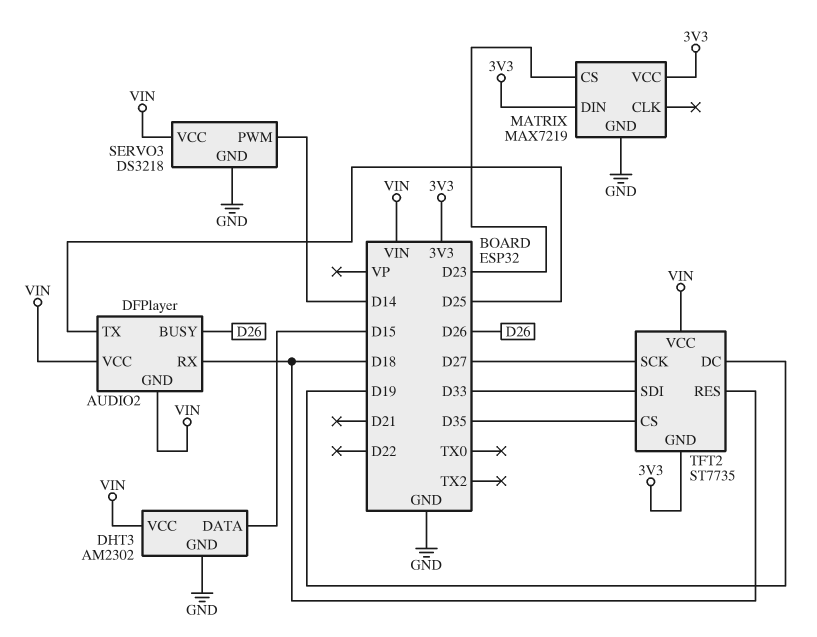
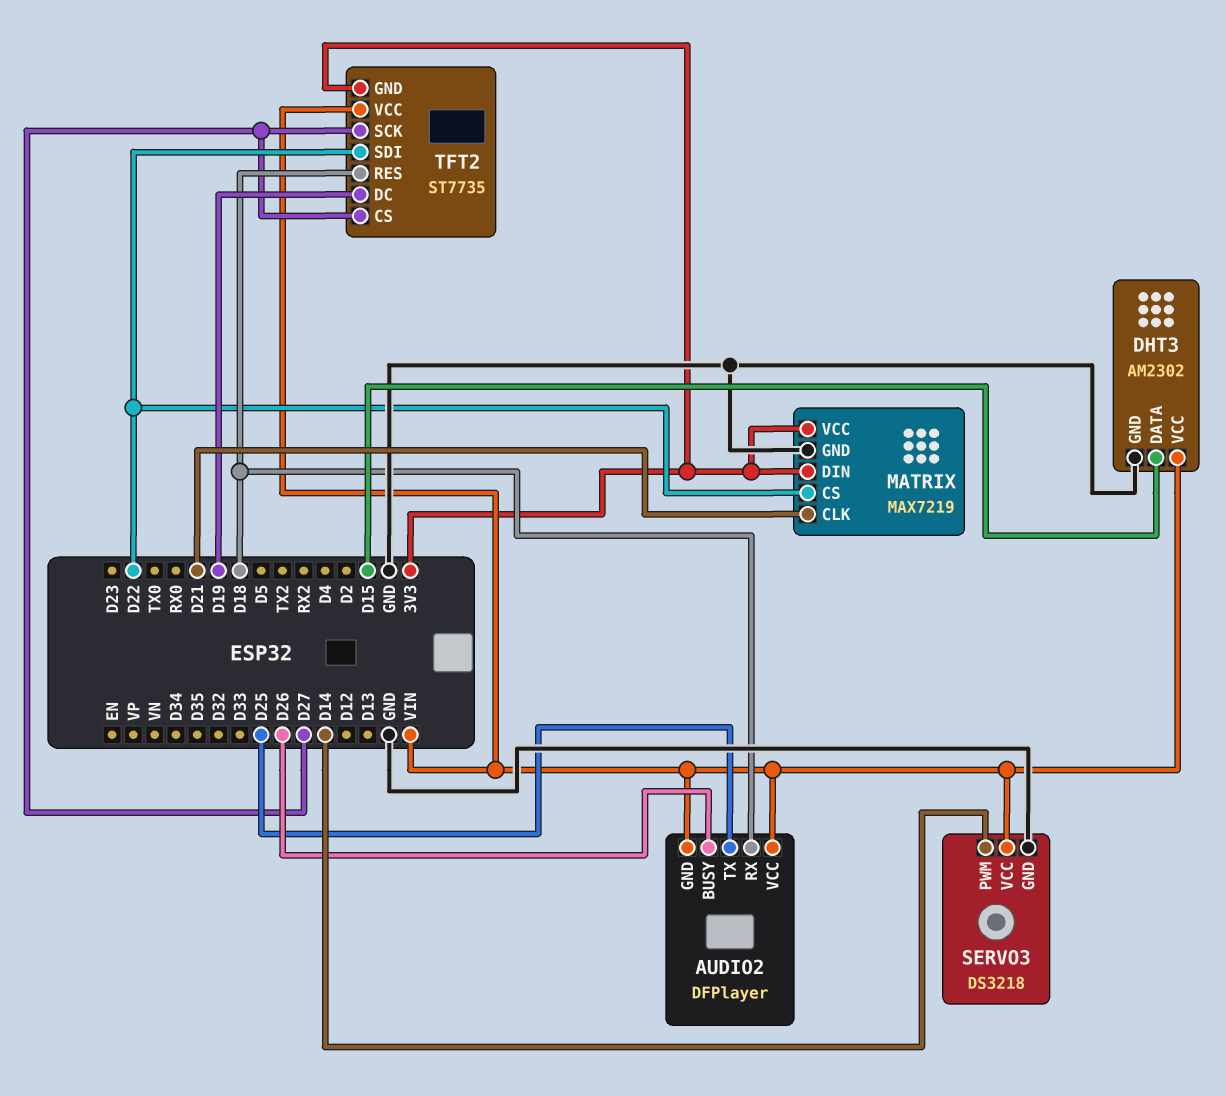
MATRIX pin CLK: none -> D21
MATRIX pin CS: D23 -> D22
TFT2 pin CS: D35 -> D27
TFT2 pin SDI: D33 -> D22

